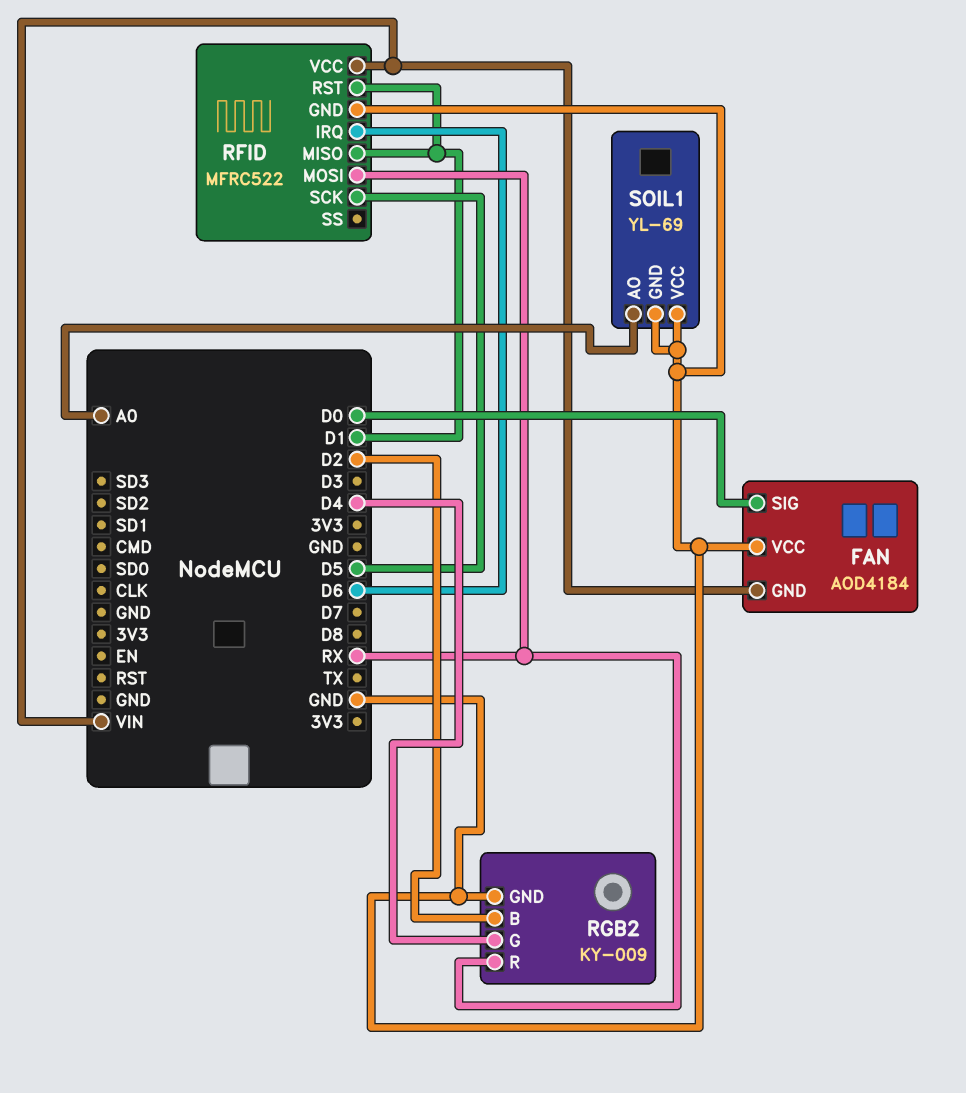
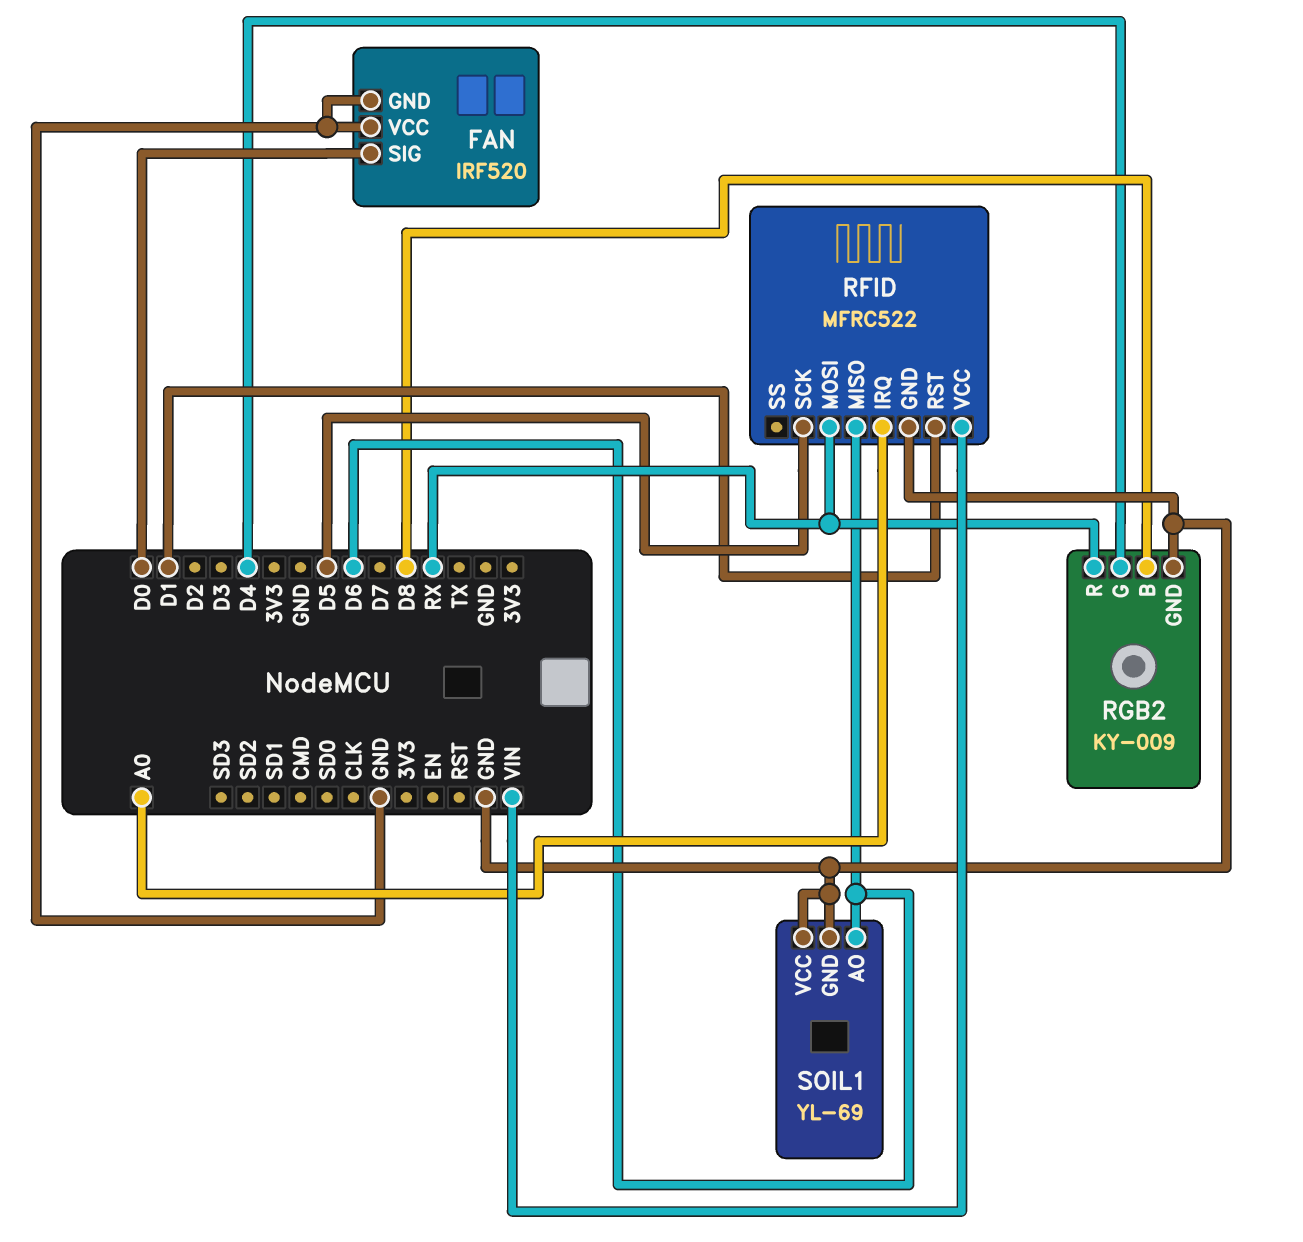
FAN: AOD4184 -> IRF520
FAN pin GND: VIN -> GND
RFID pin IRQ: D6 -> A0
RFID pin MISO: D1 -> D6
RGB2 pin B: D2 -> D8
SOIL1 pin AO: A0 -> D6

